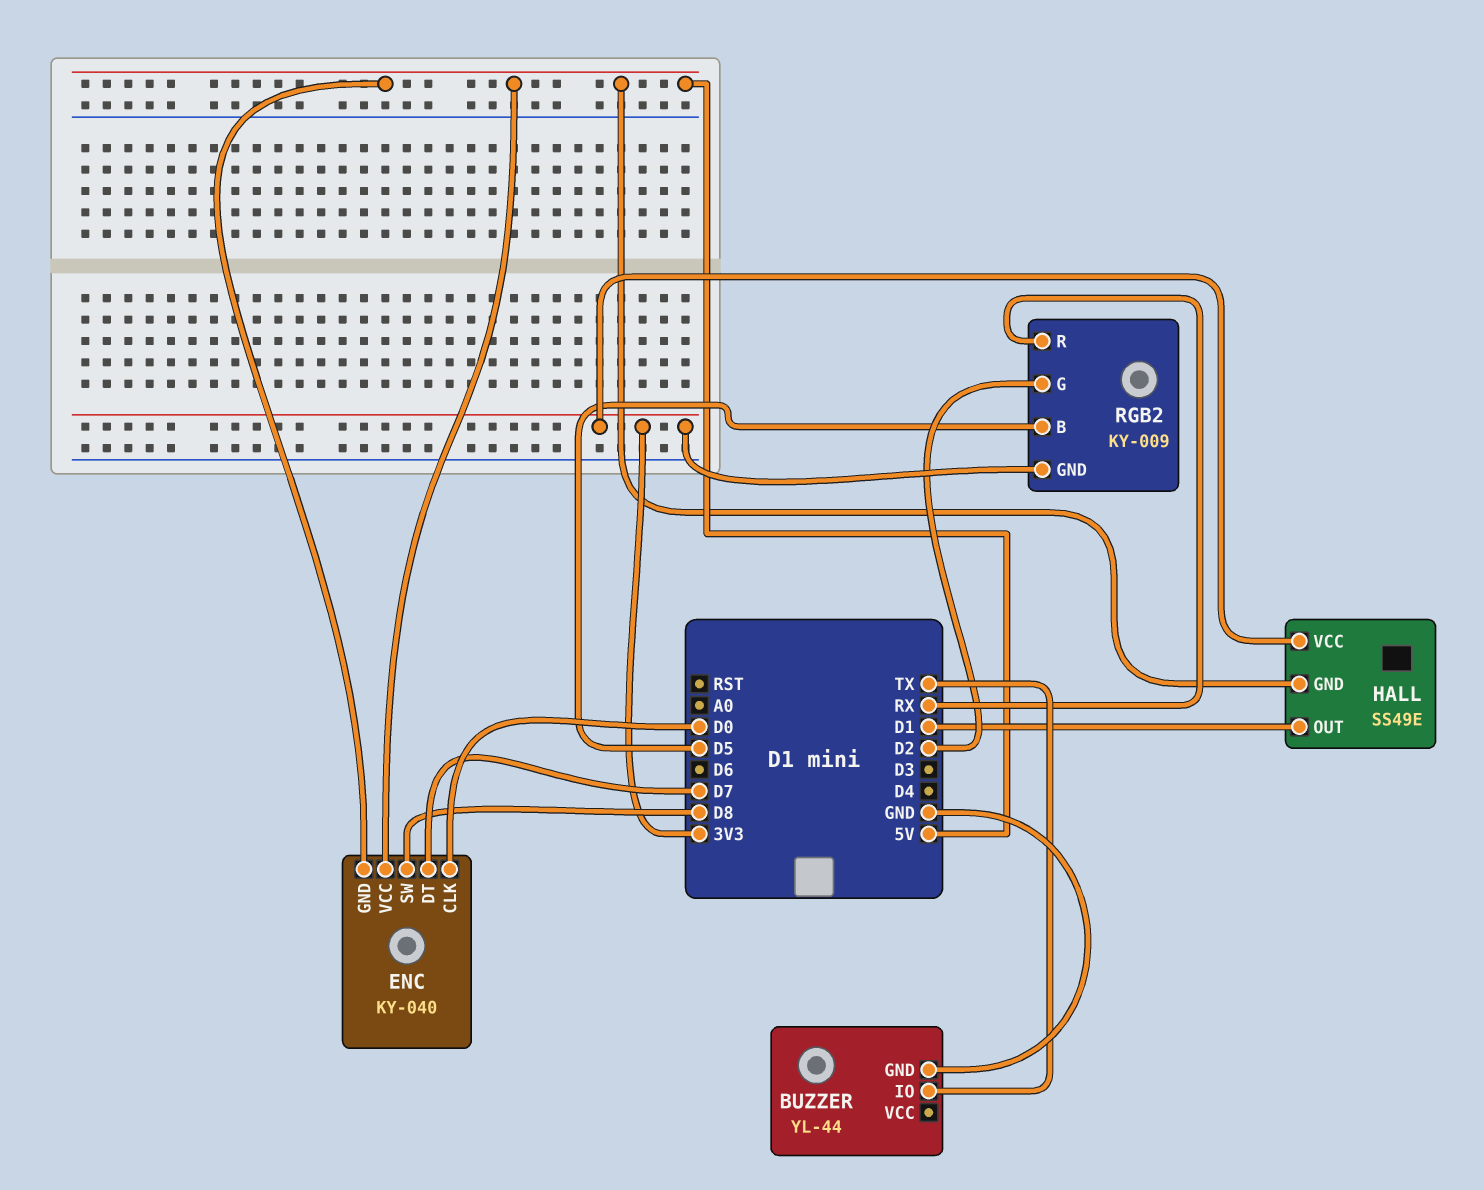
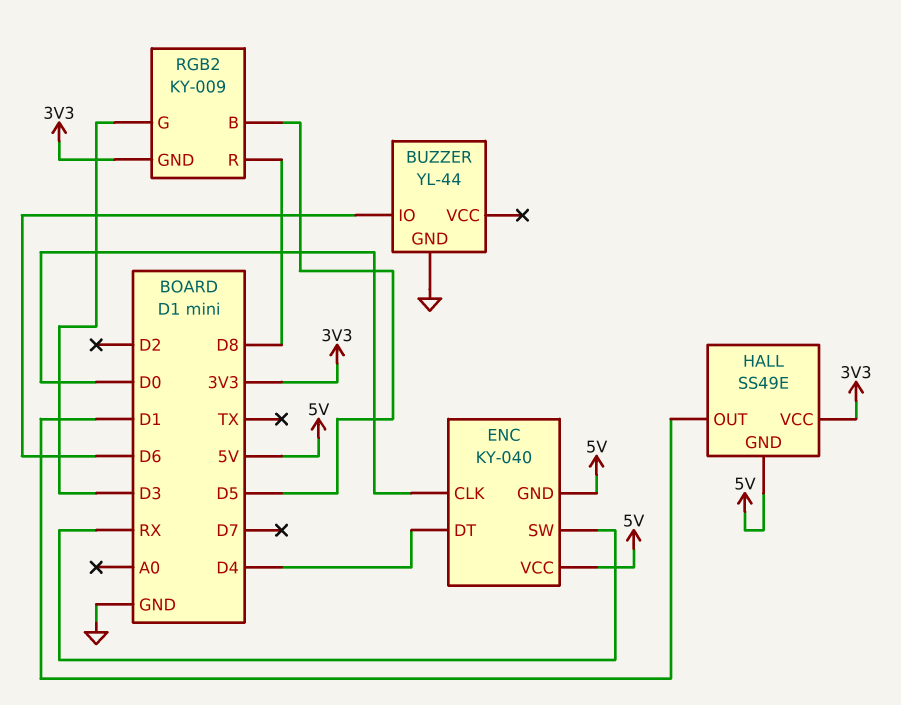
BUZZER pin IO: TX -> D6
ENC pin DT: D7 -> D4
ENC pin SW: D8 -> RX
RGB2 pin G: D2 -> D3
RGB2 pin R: RX -> D8

